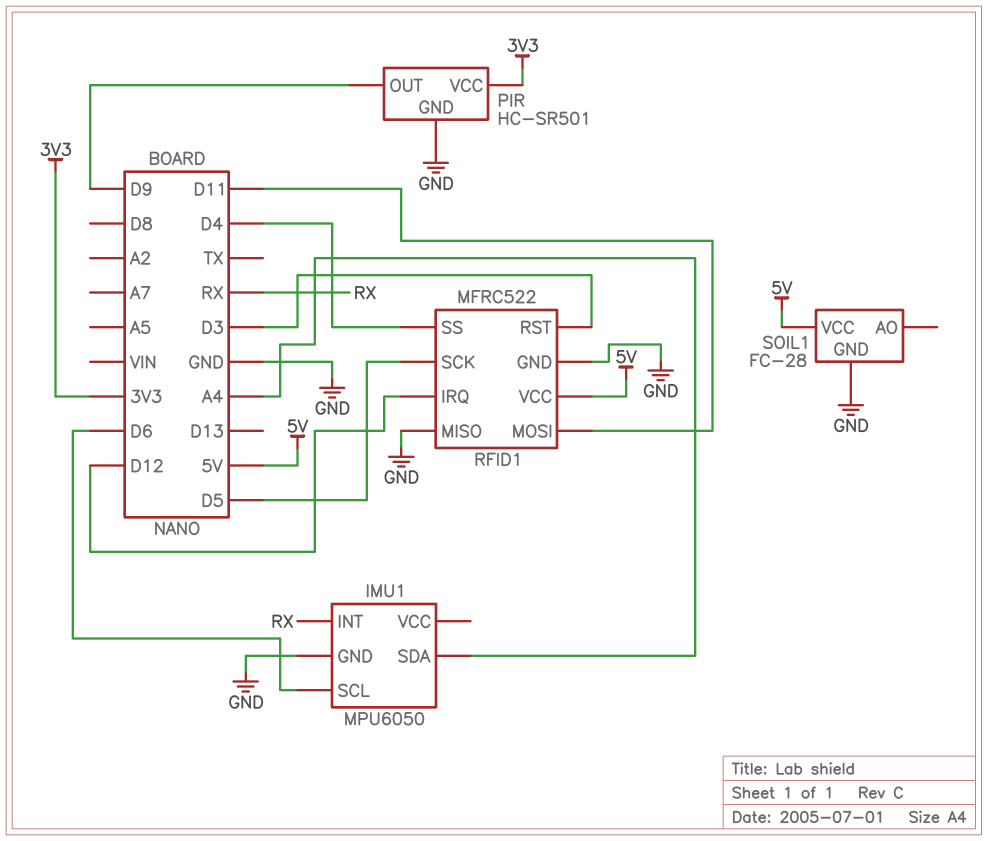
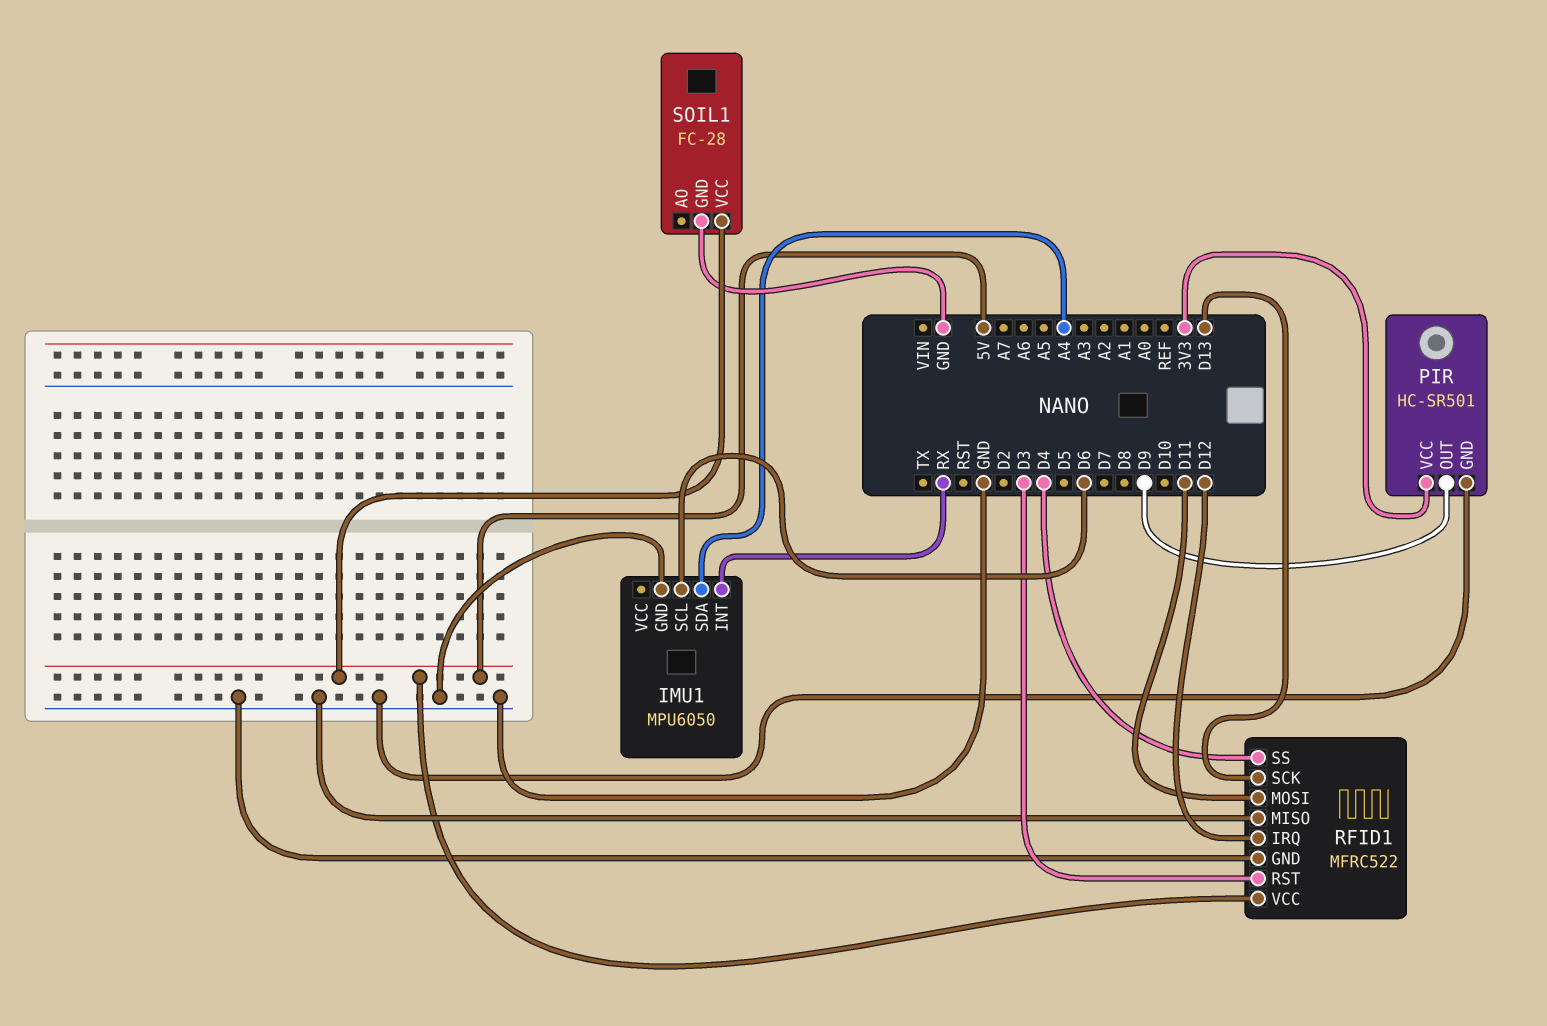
RFID1 pin SCK: D5 -> D13

